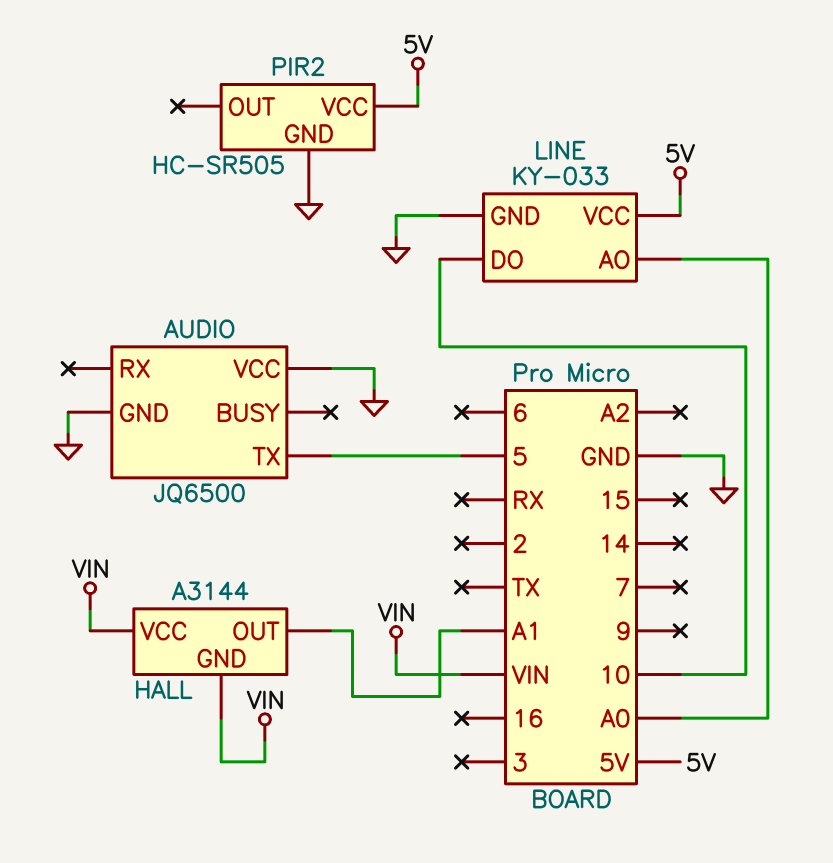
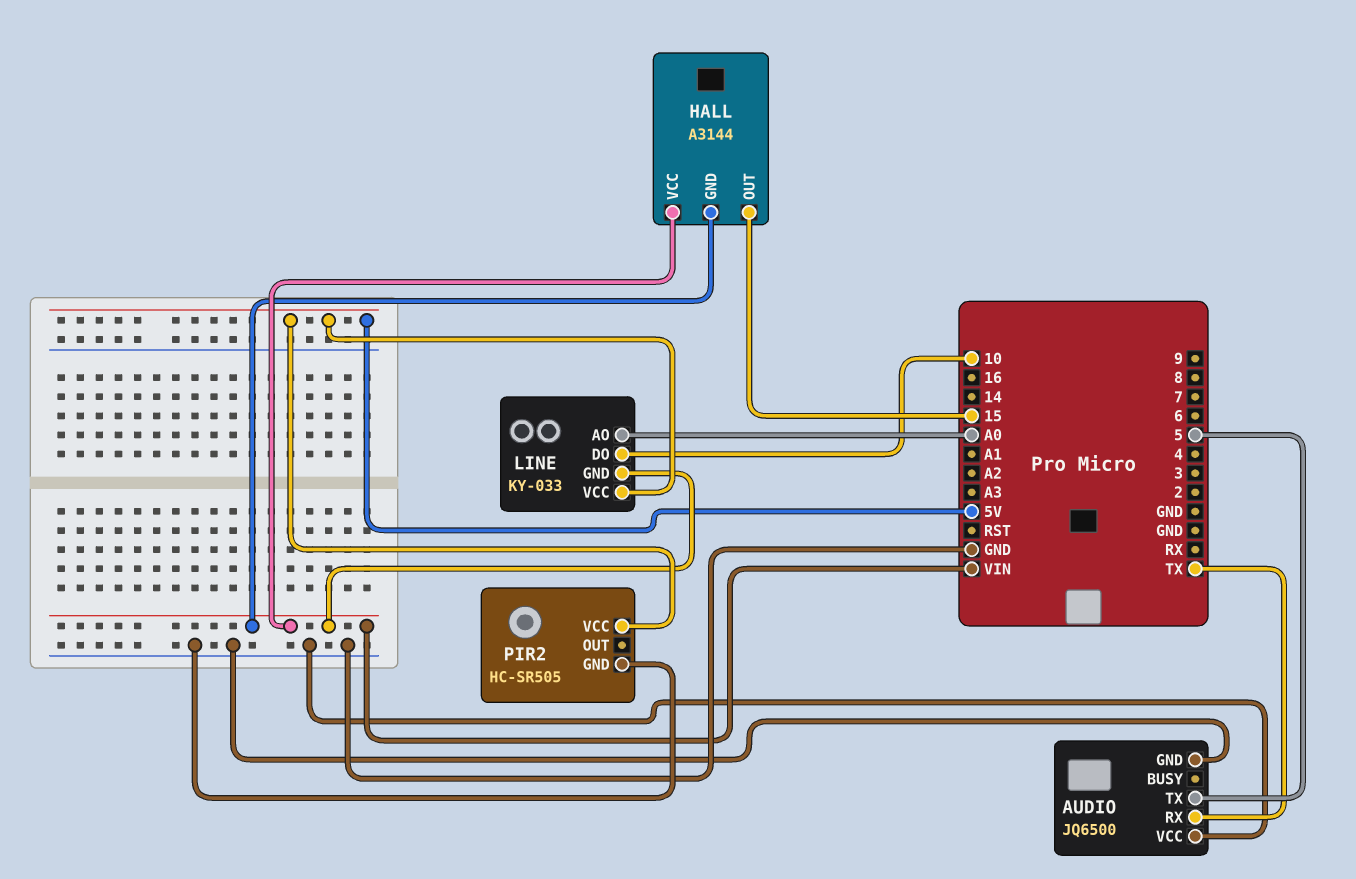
AUDIO pin RX: none -> TX
HALL pin OUT: A1 -> 15
LINE pin GND: GND -> VIN

